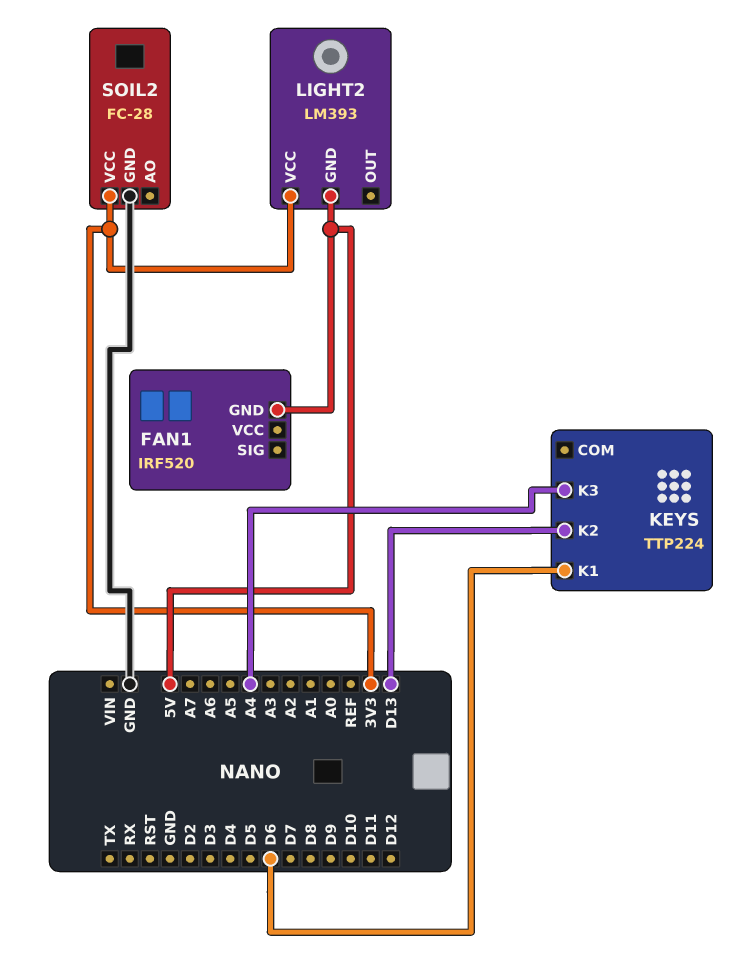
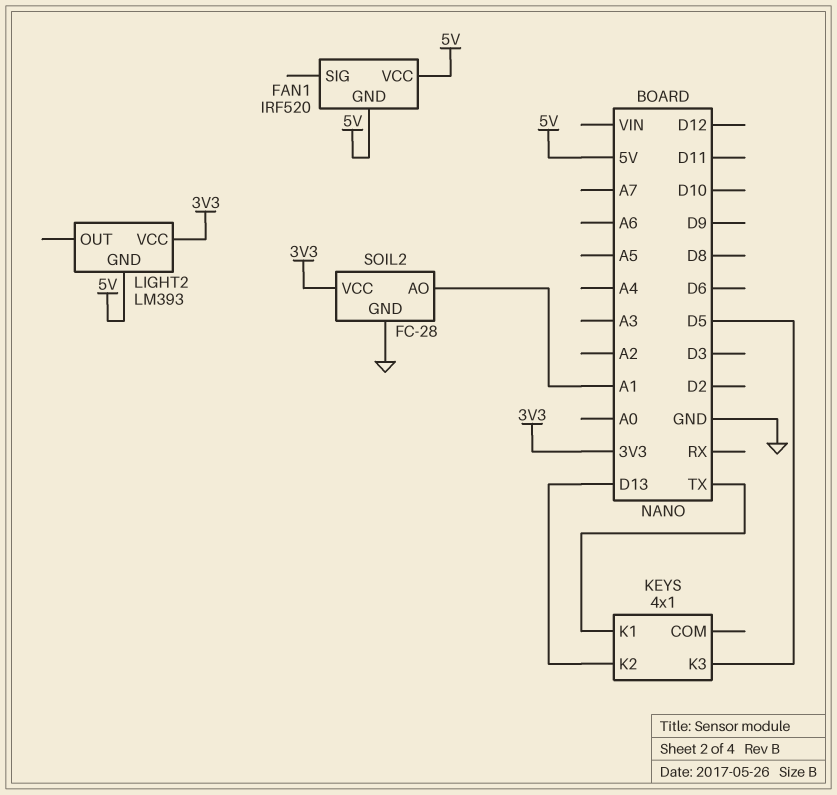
FAN1 pin VCC: none -> 5V
KEYS: TTP224 -> 4x1
KEYS pin K1: D6 -> TX
KEYS pin K3: A4 -> D5
SOIL2 pin AO: none -> A1

